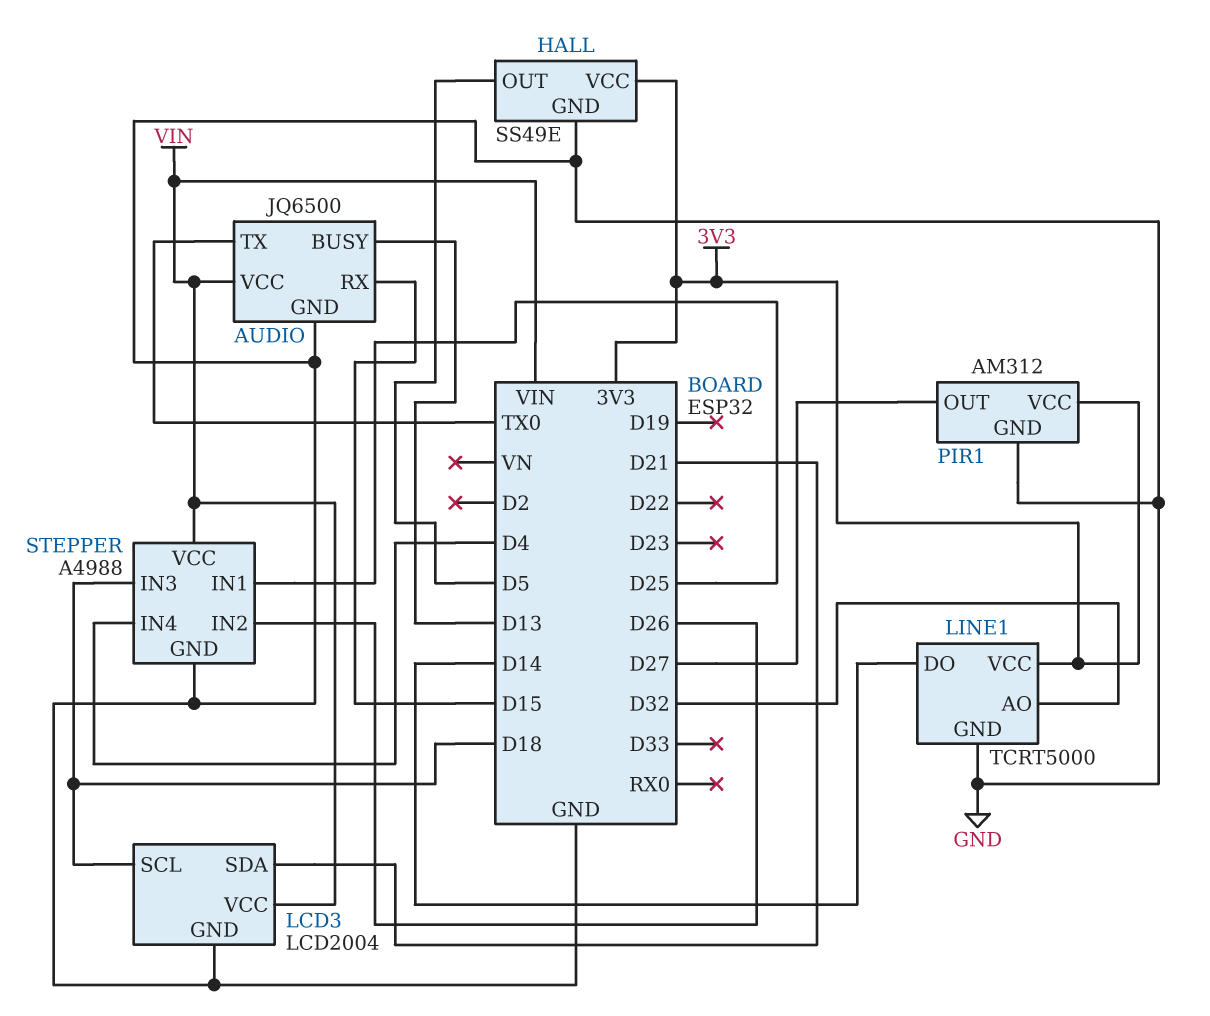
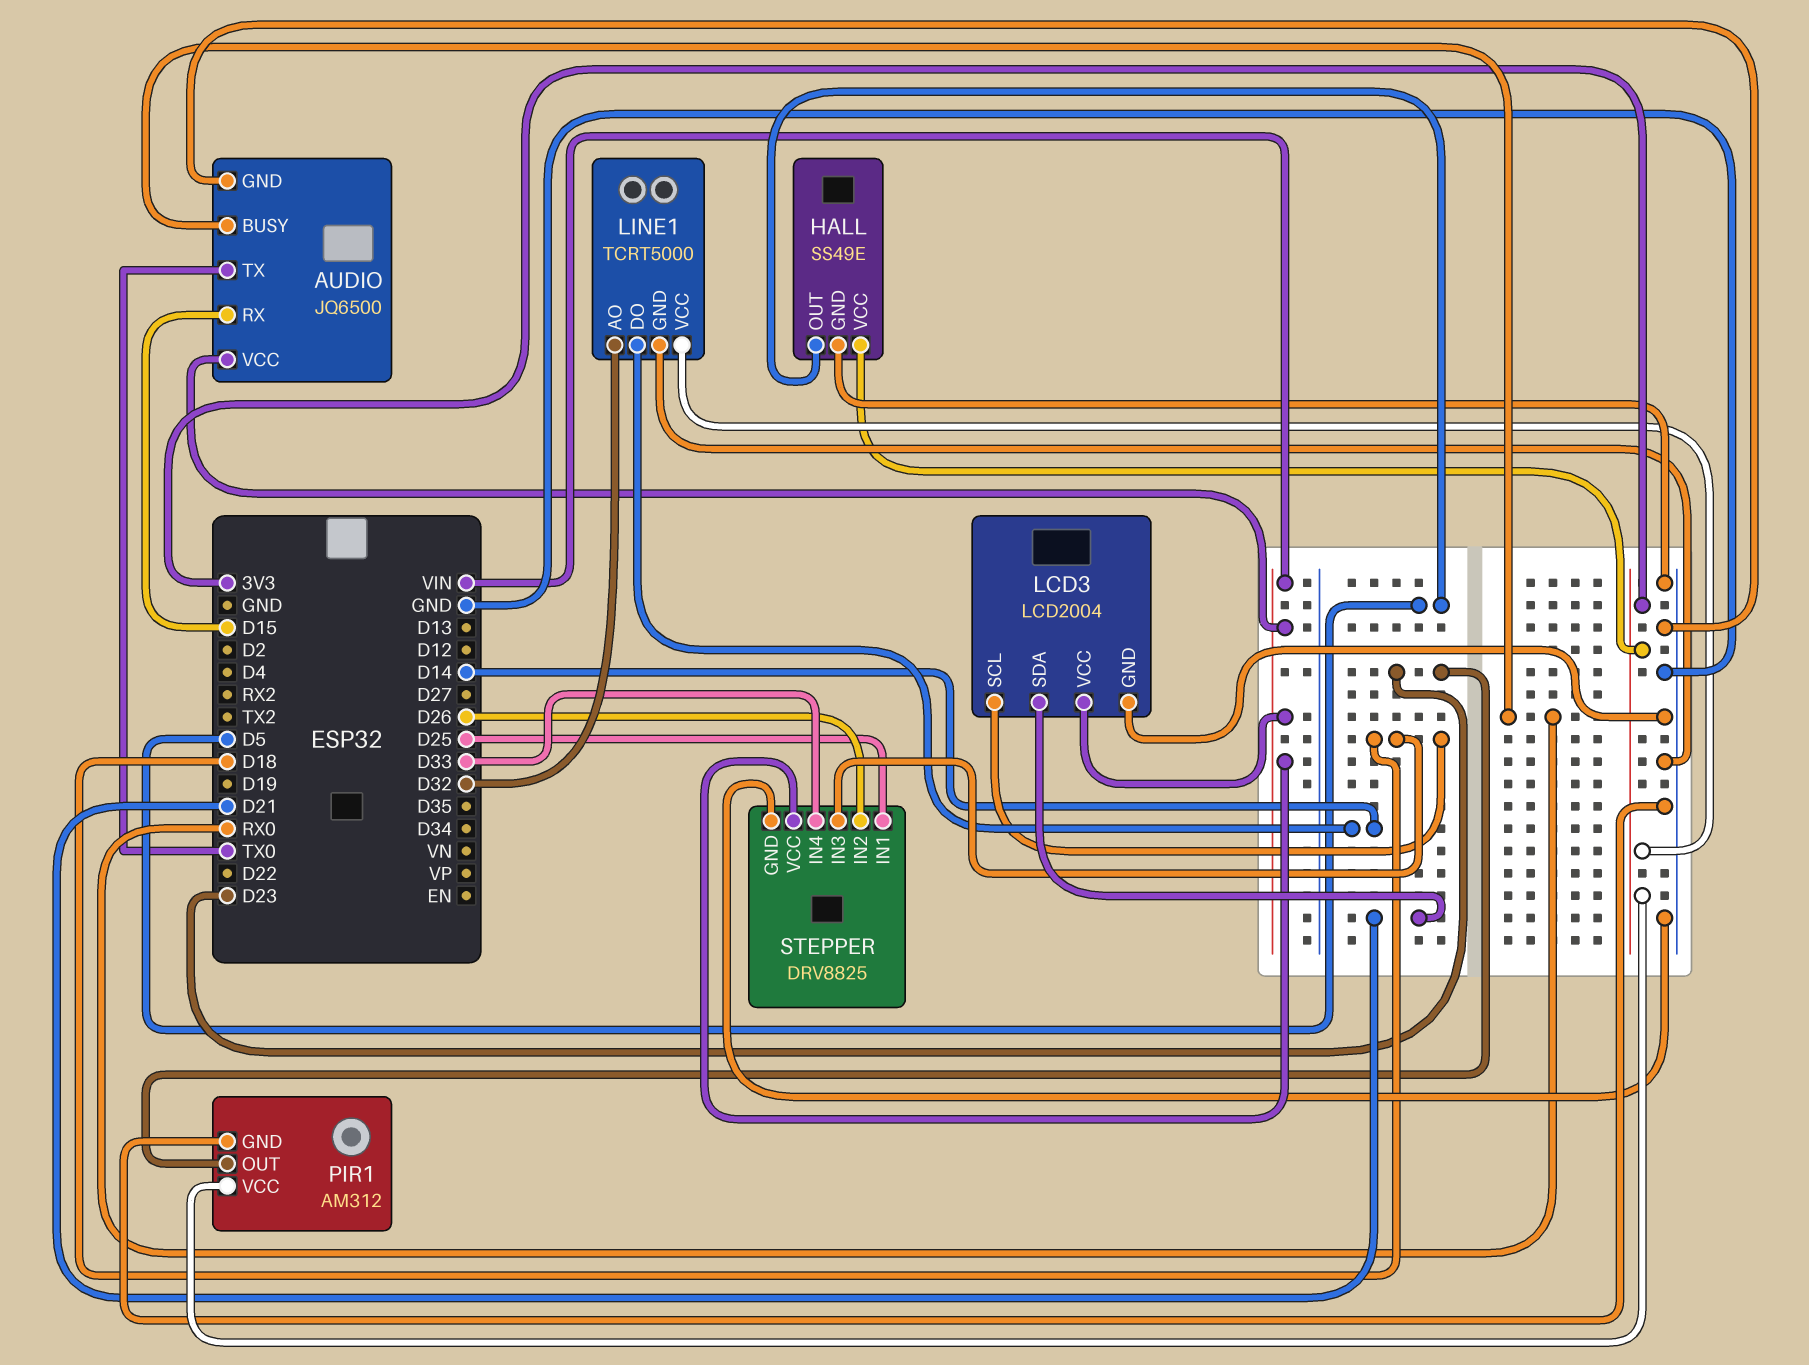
AUDIO pin BUSY: D13 -> RX0
PIR1 pin OUT: D27 -> D23
STEPPER: A4988 -> DRV8825
STEPPER pin IN4: D4 -> D33

